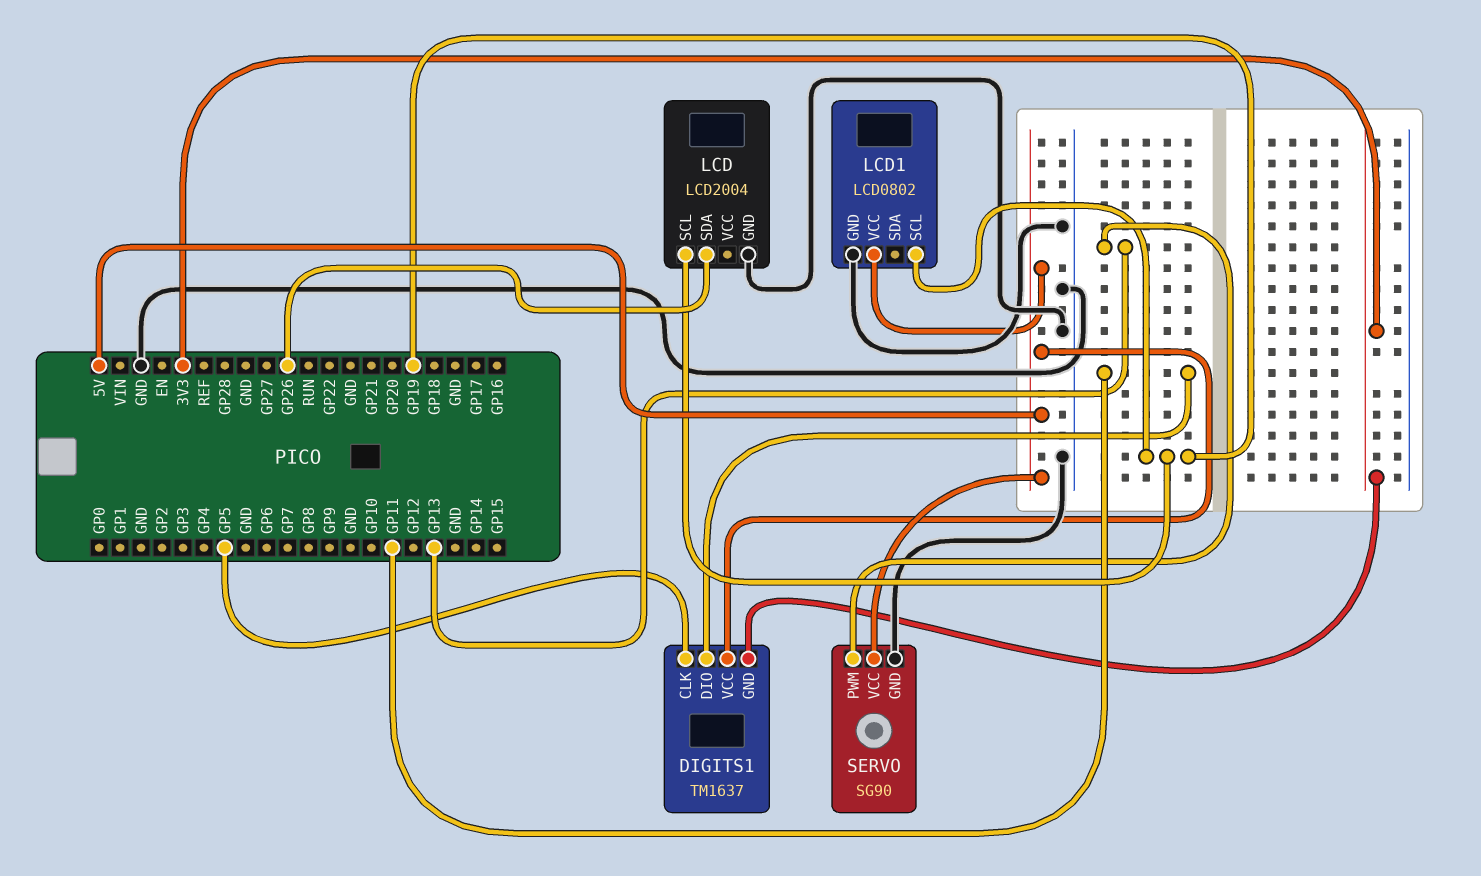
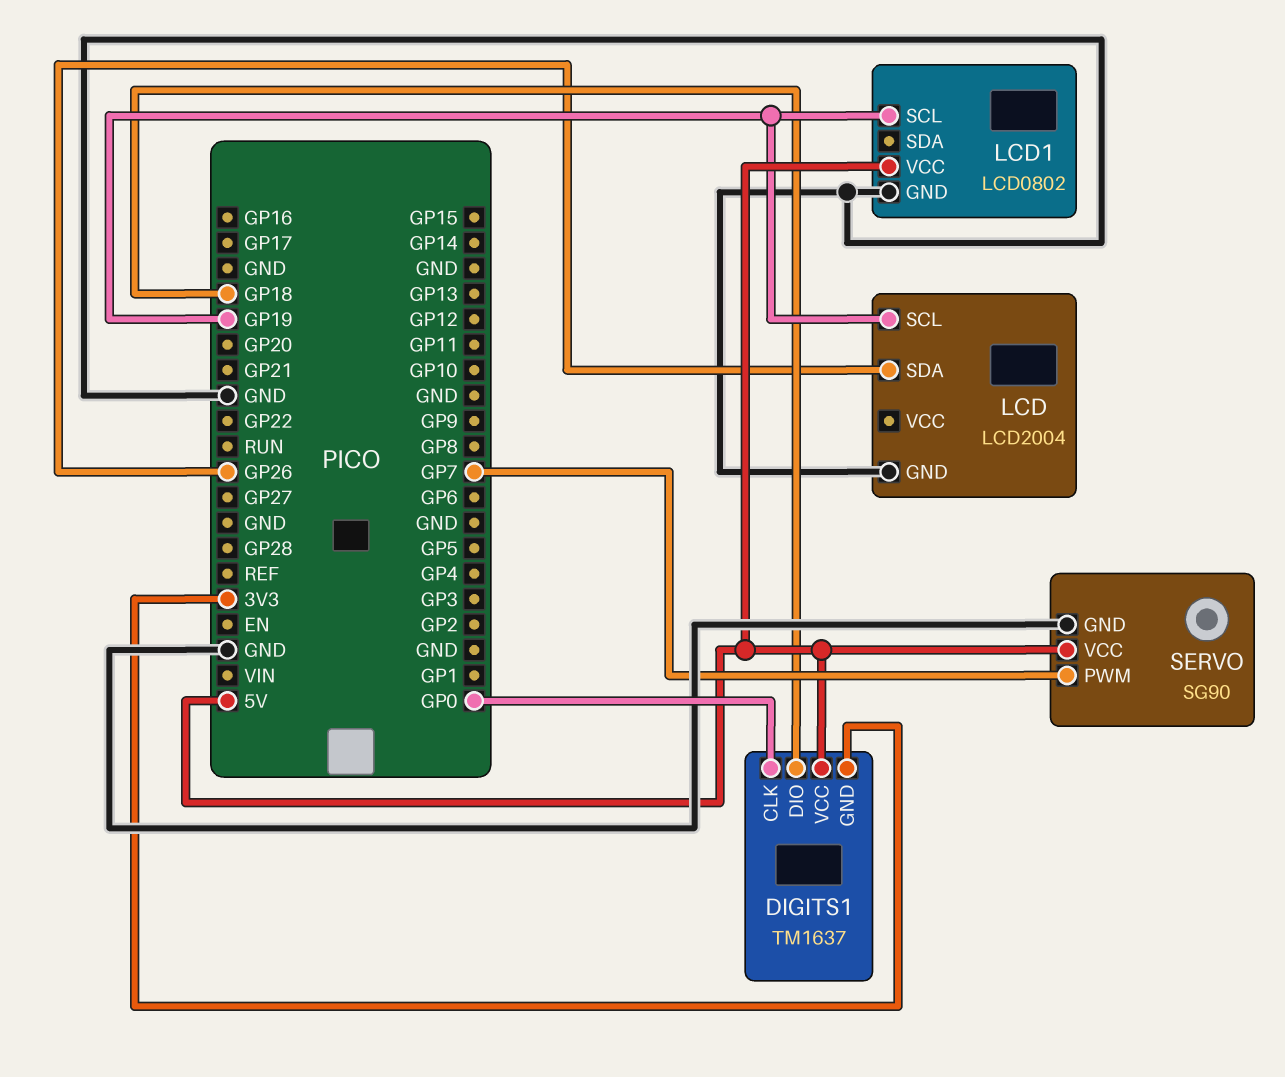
DIGITS1 pin CLK: GP5 -> GP0
DIGITS1 pin DIO: GP11 -> GP18
SERVO pin PWM: GP13 -> GP7

